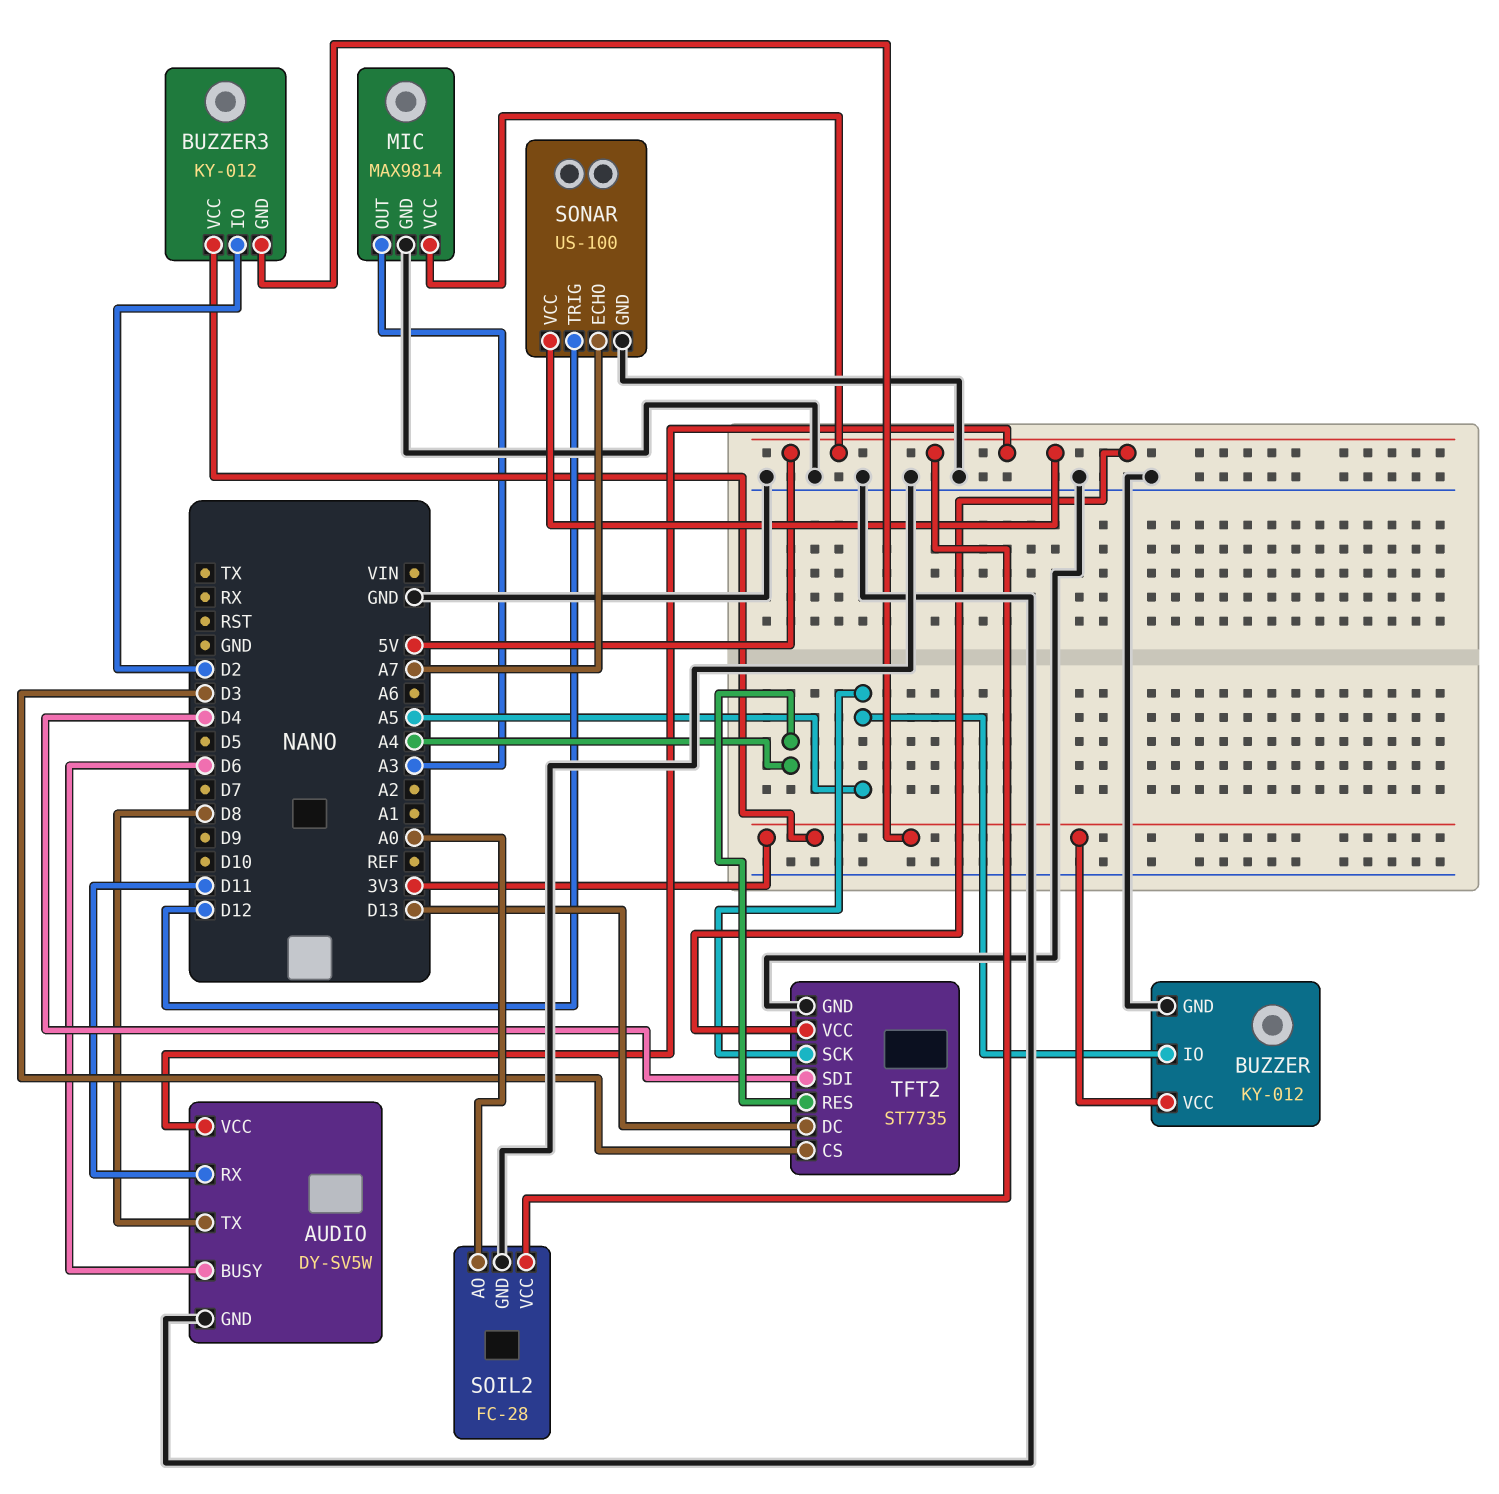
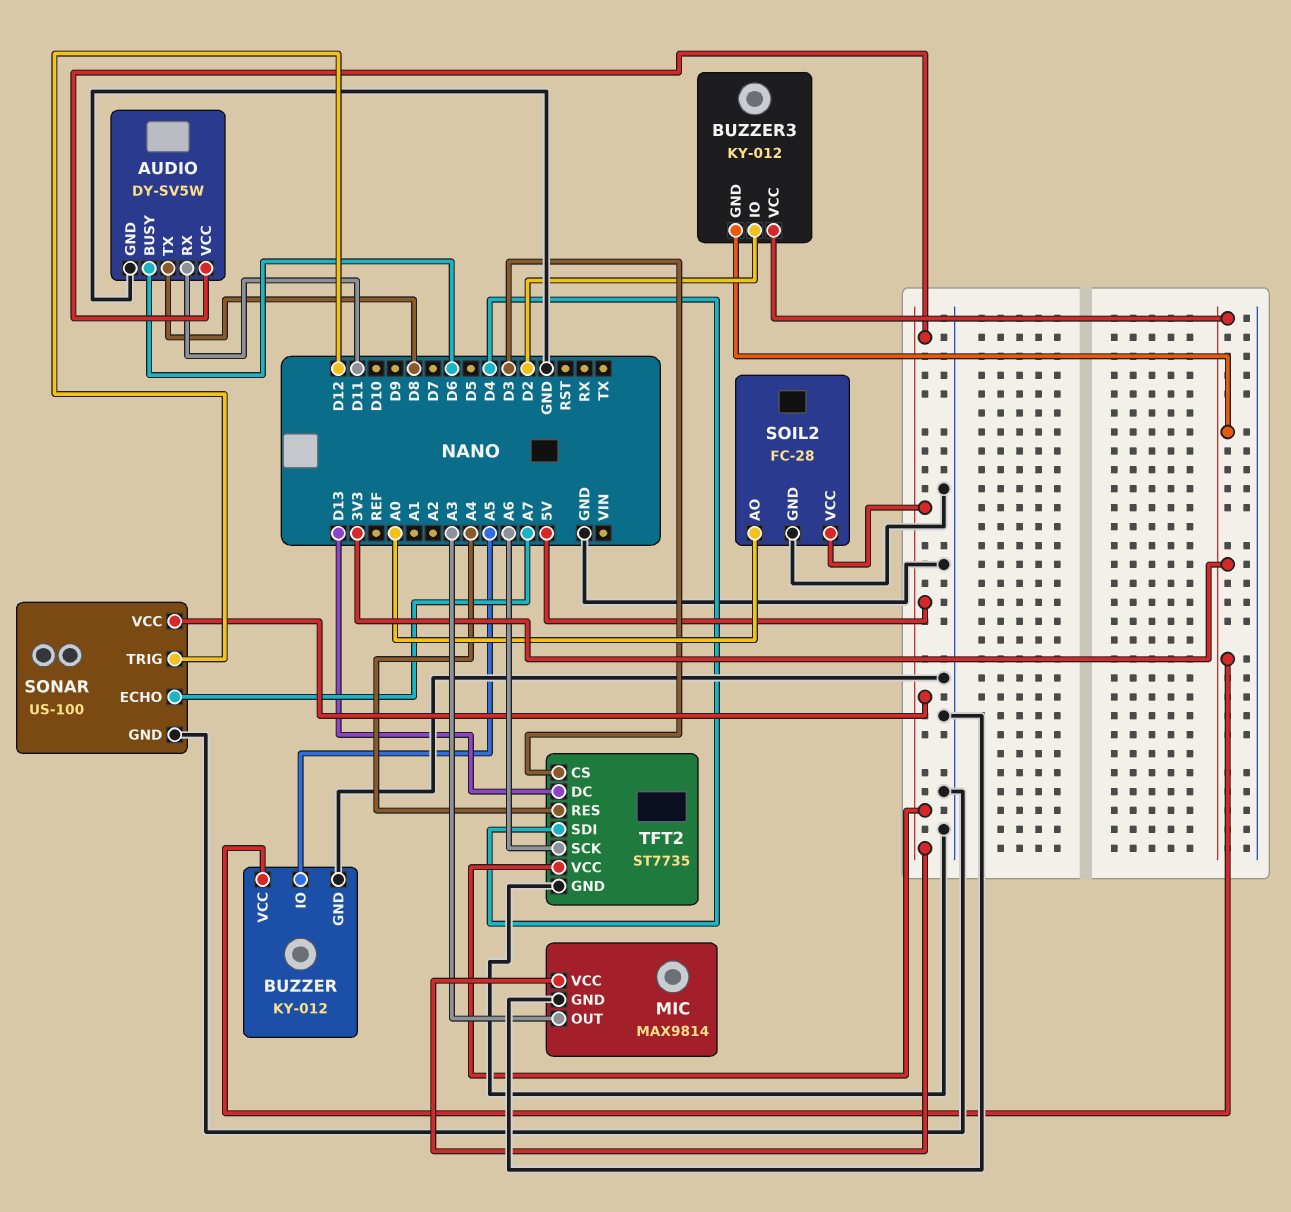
TFT2 pin SCK: A5 -> A6

